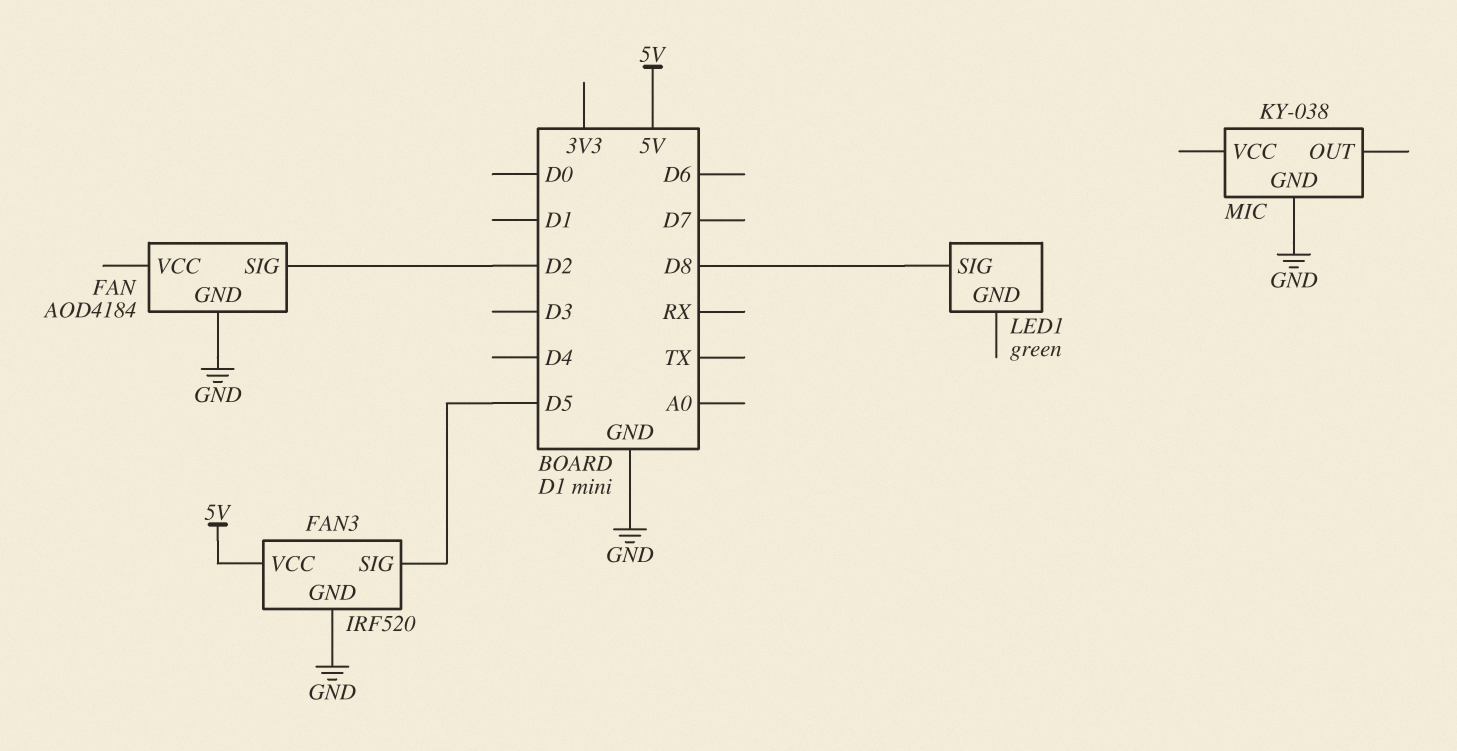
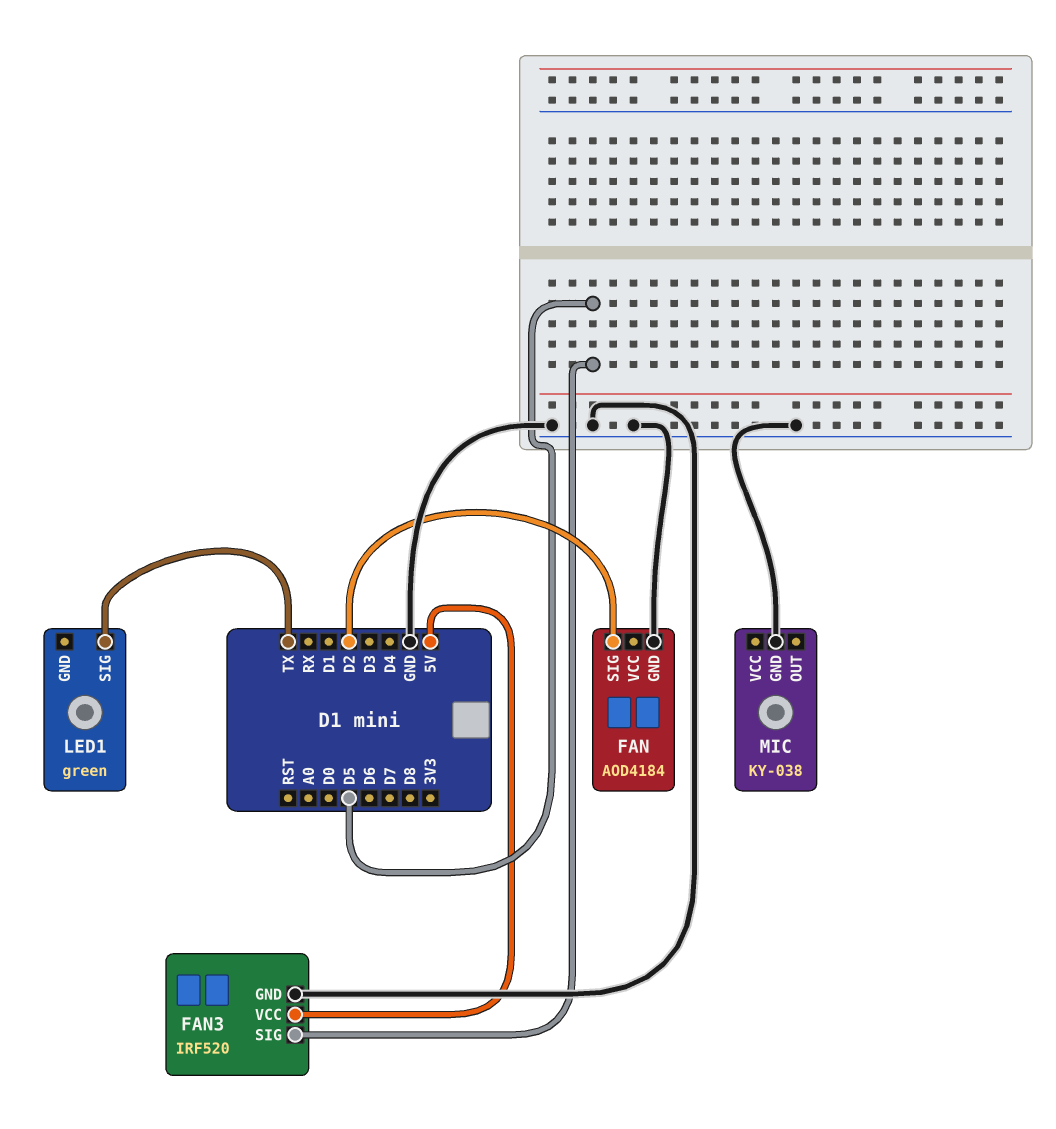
LED1 pin SIG: D8 -> TX

